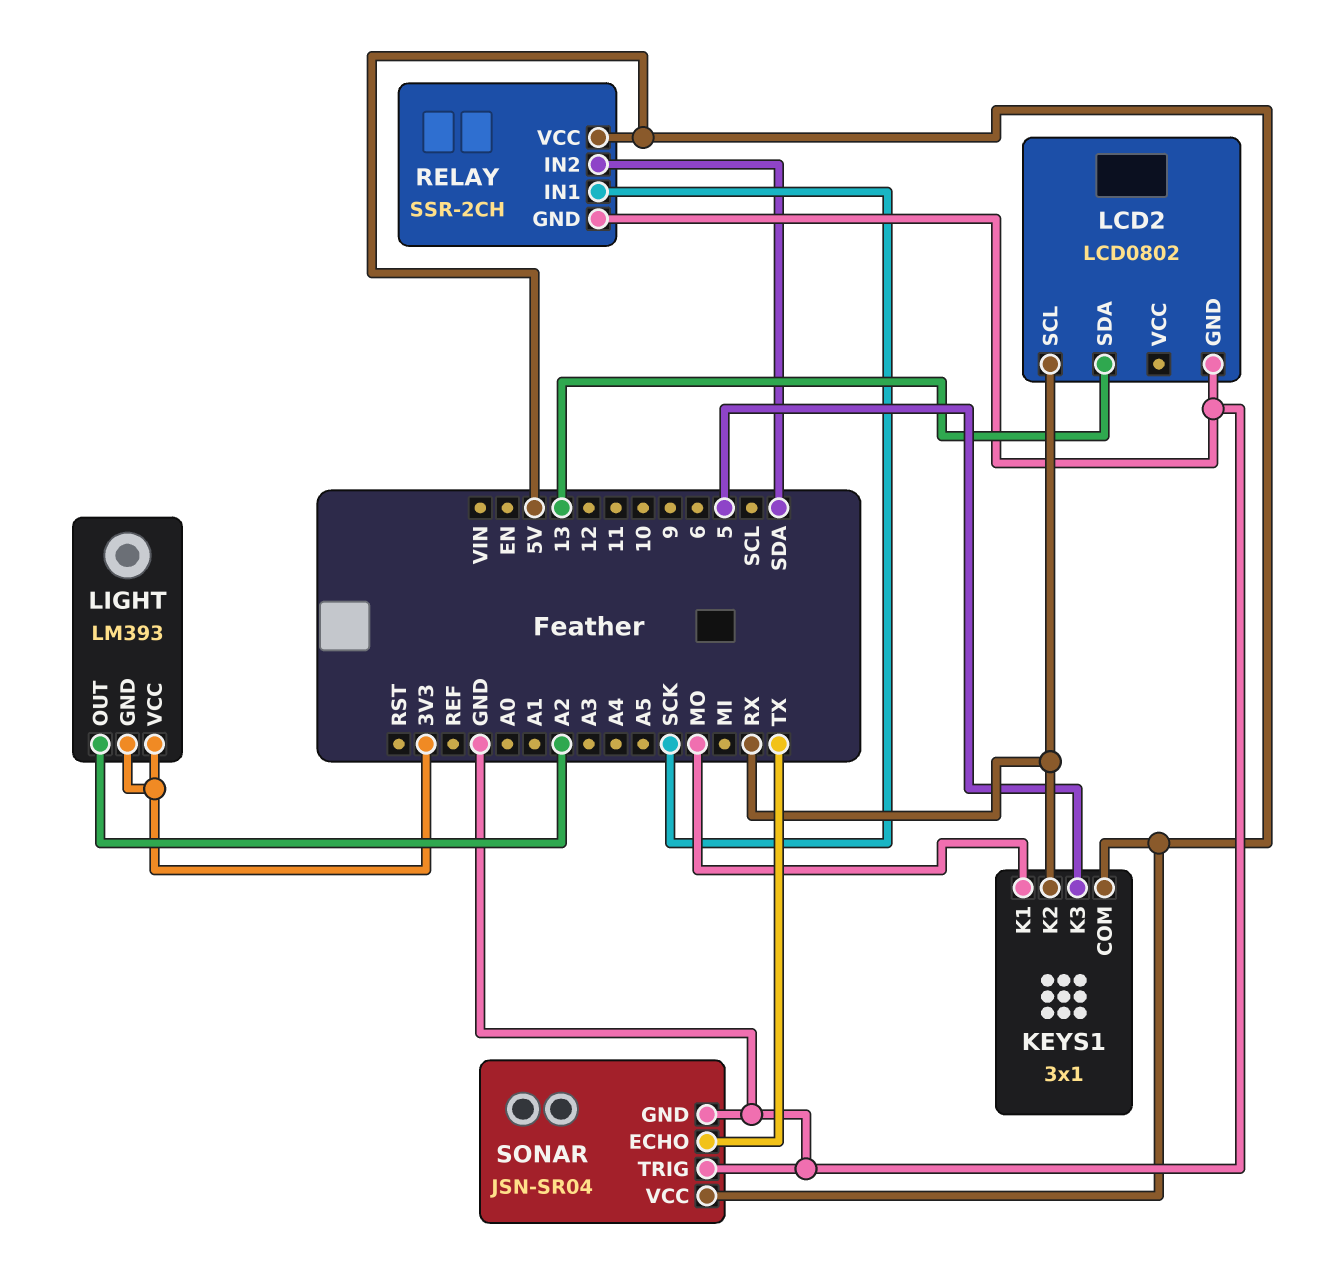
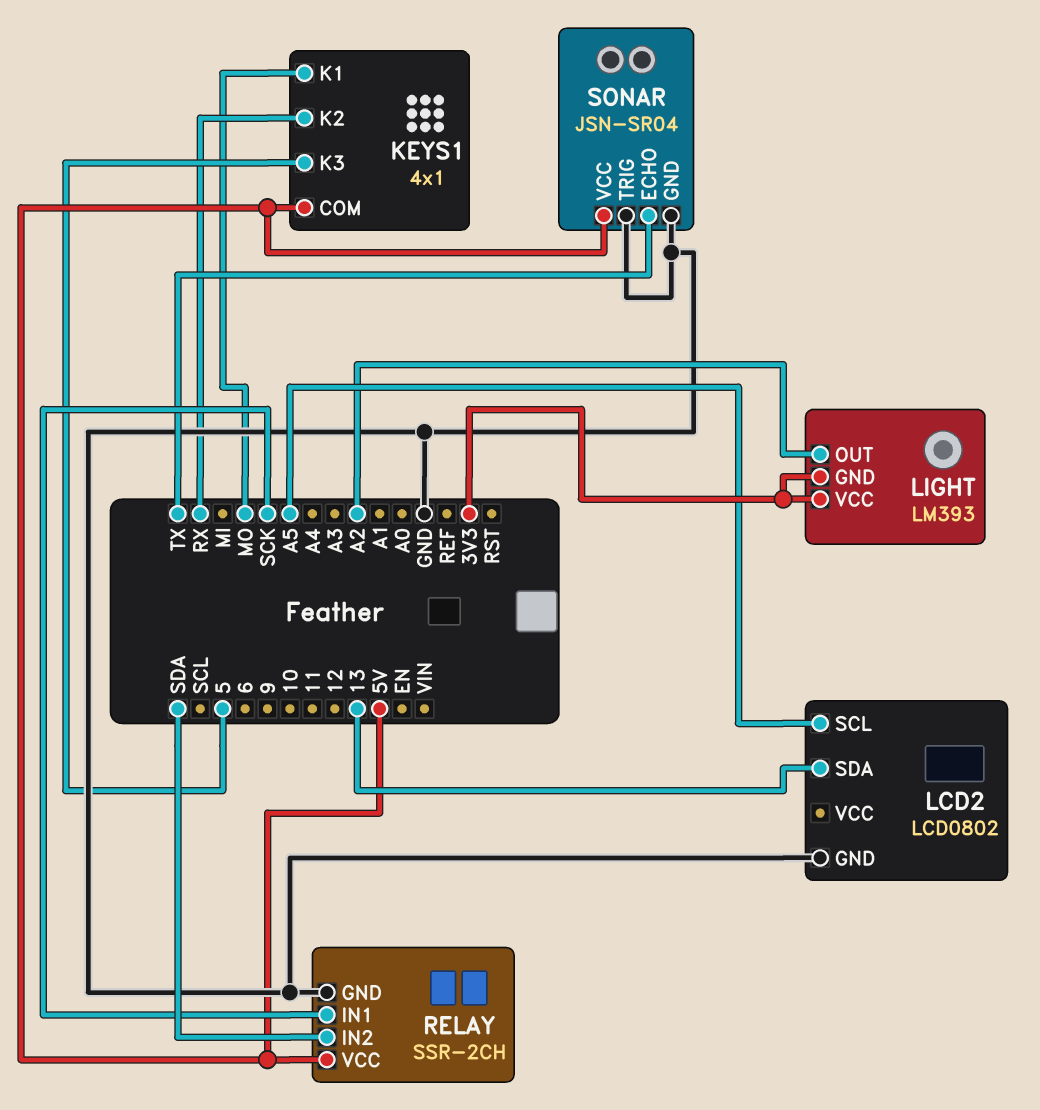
KEYS1: 3x1 -> 4x1
LCD2 pin SCL: RX -> A5

